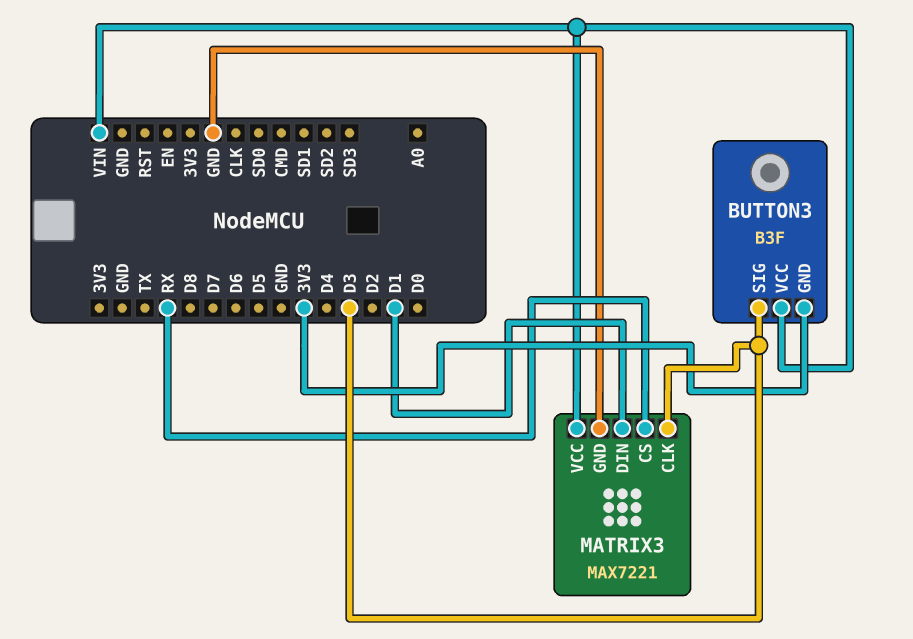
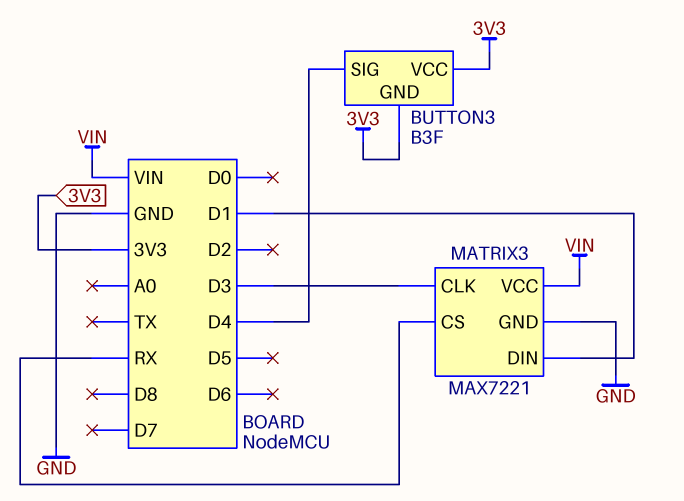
BUTTON3 pin SIG: D3 -> D4
BUTTON3 pin VCC: VIN -> 3V3

